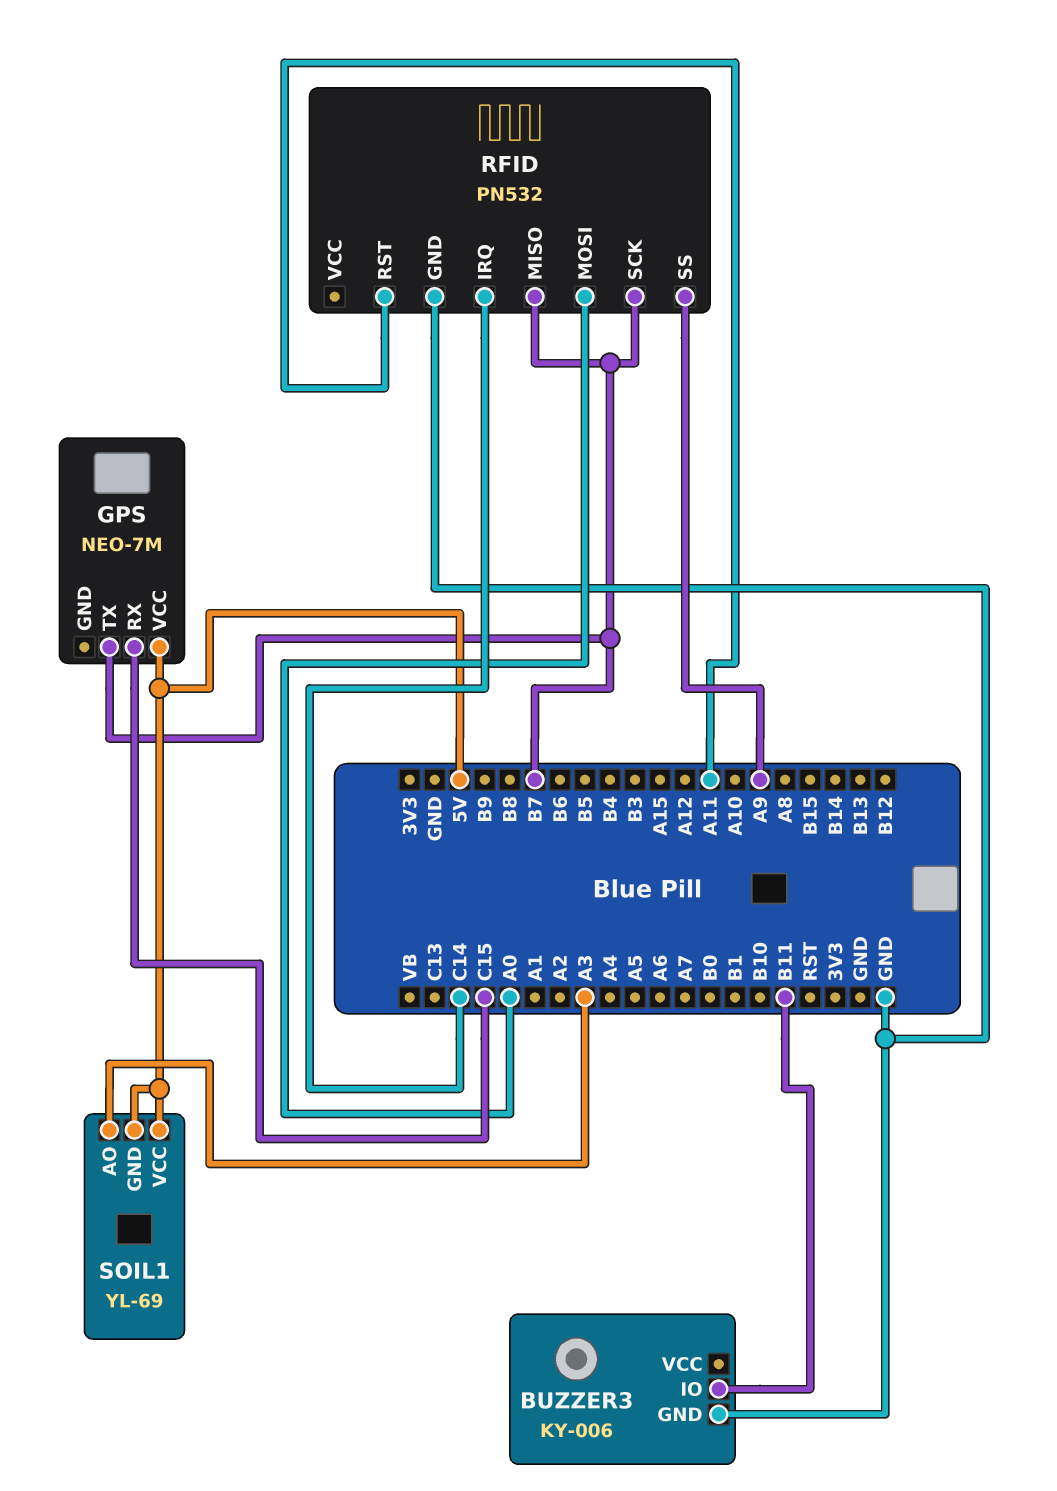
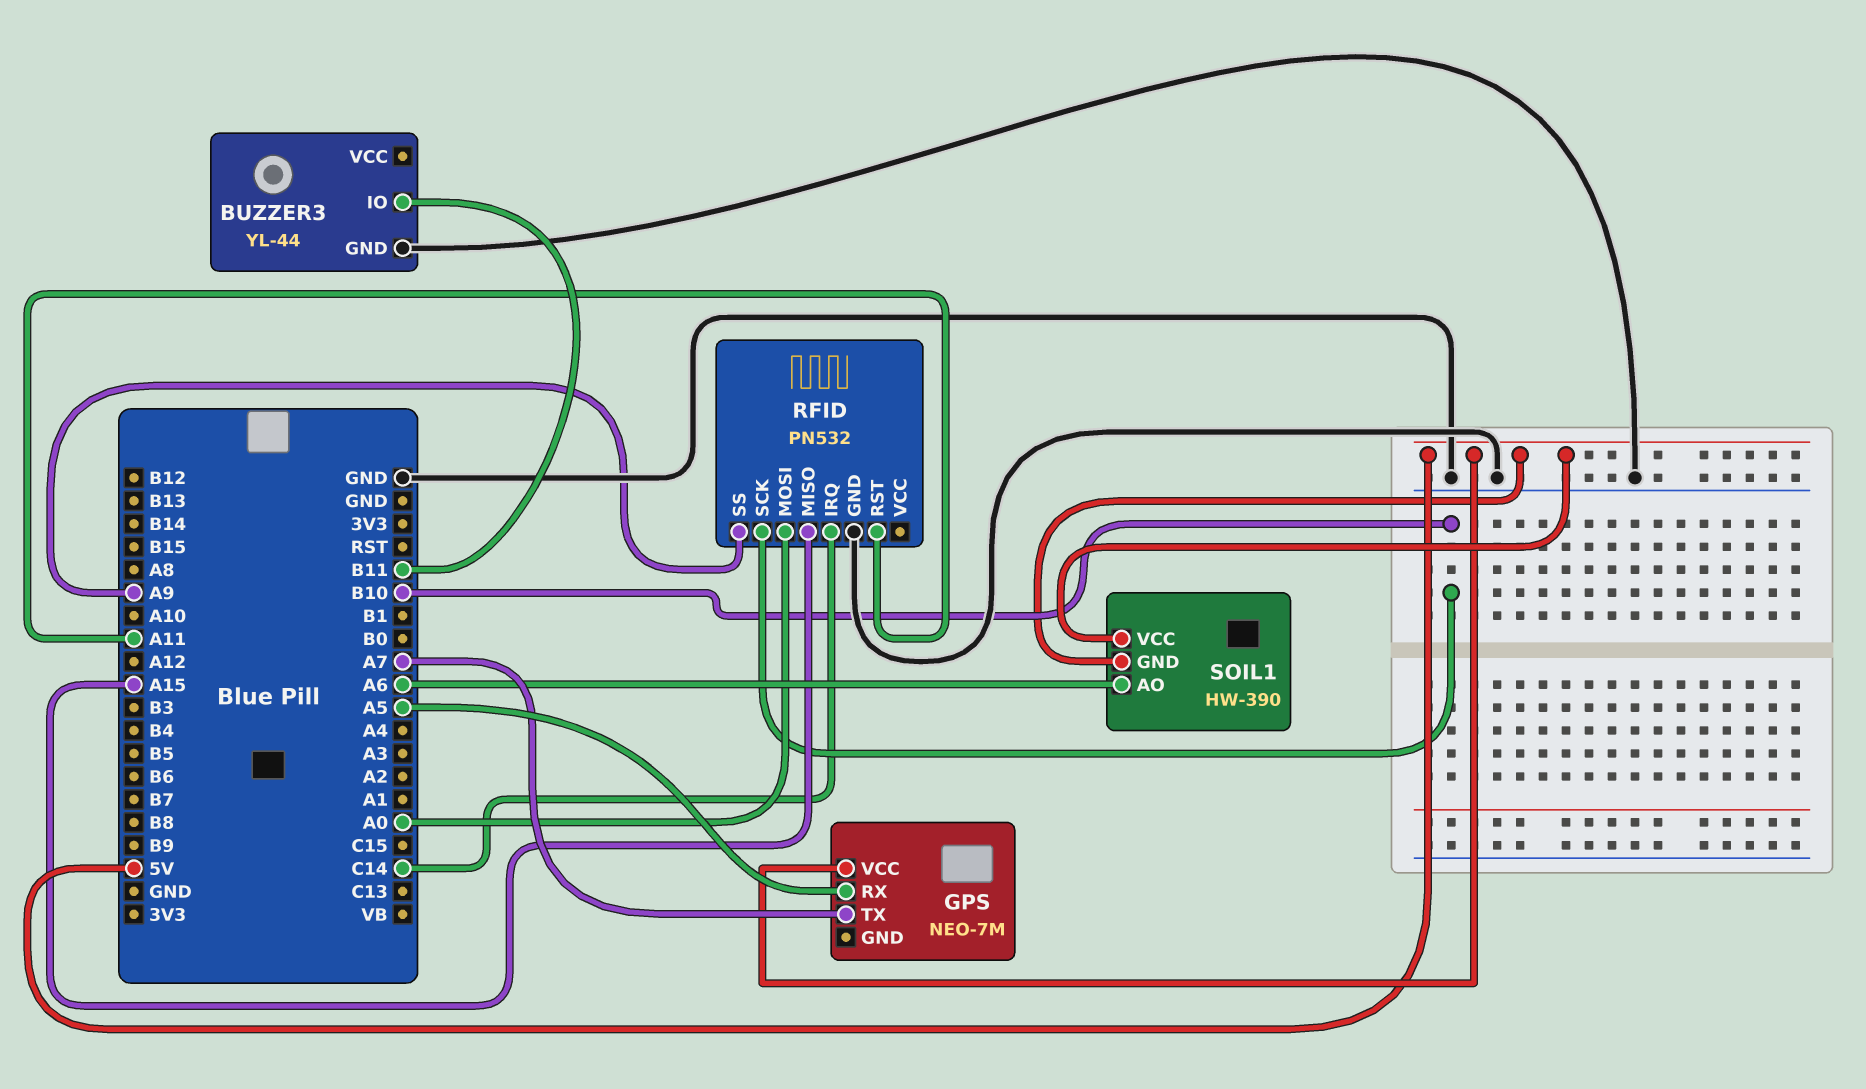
BUZZER3: KY-006 -> YL-44
GPS pin RX: C15 -> A5
GPS pin TX: B7 -> A7
RFID pin MISO: B7 -> A15
RFID pin SCK: B7 -> B10
SOIL1: YL-69 -> HW-390
SOIL1 pin AO: A3 -> A6

